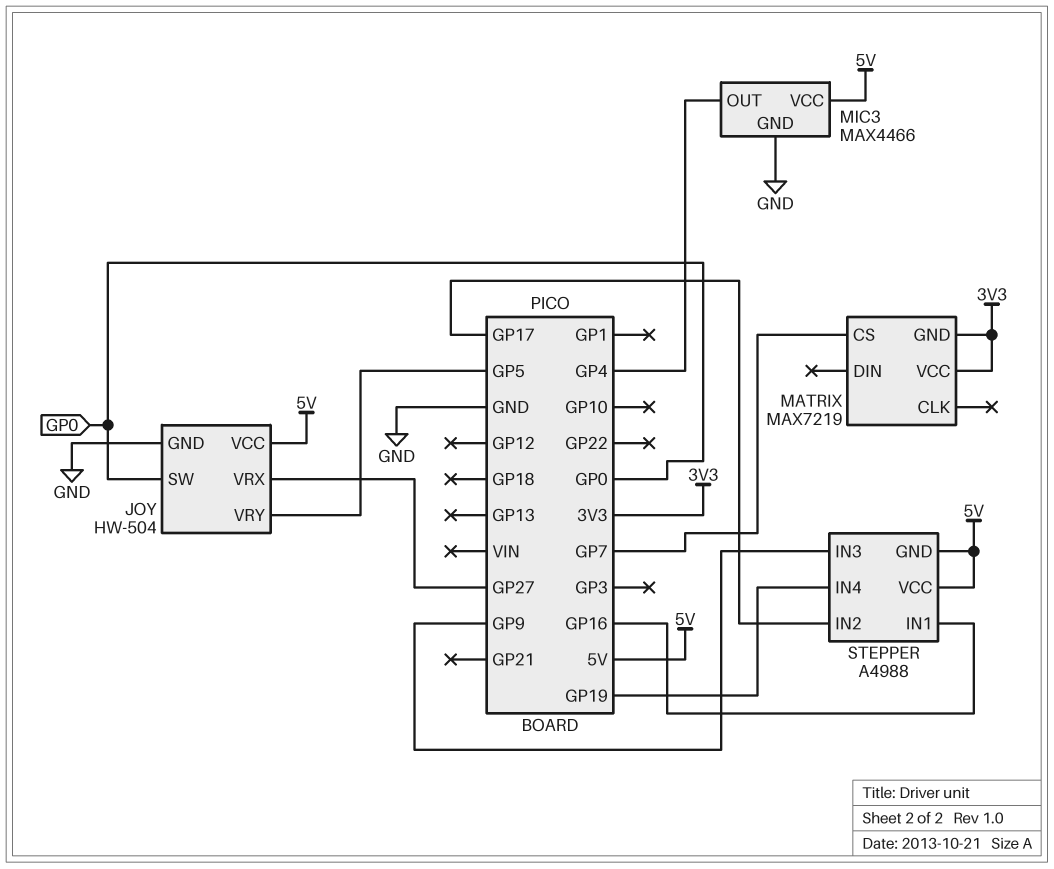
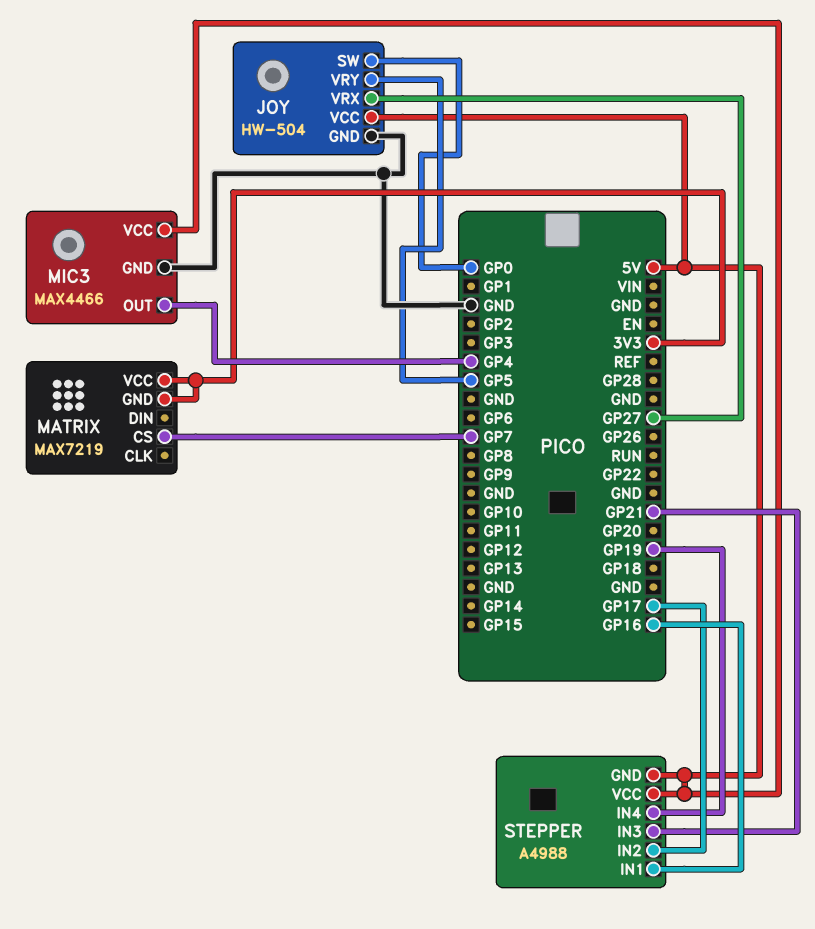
STEPPER pin IN3: GP9 -> GP21

